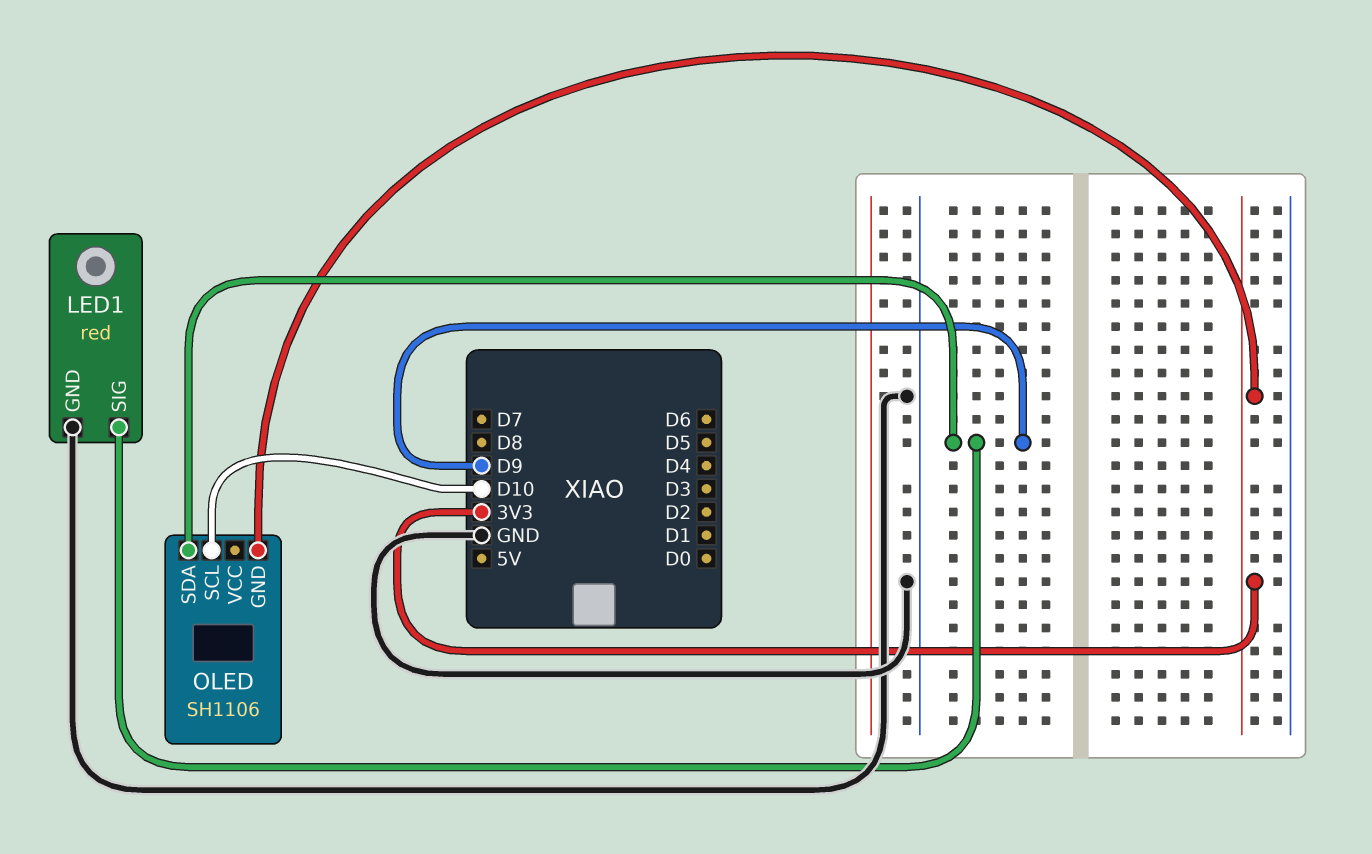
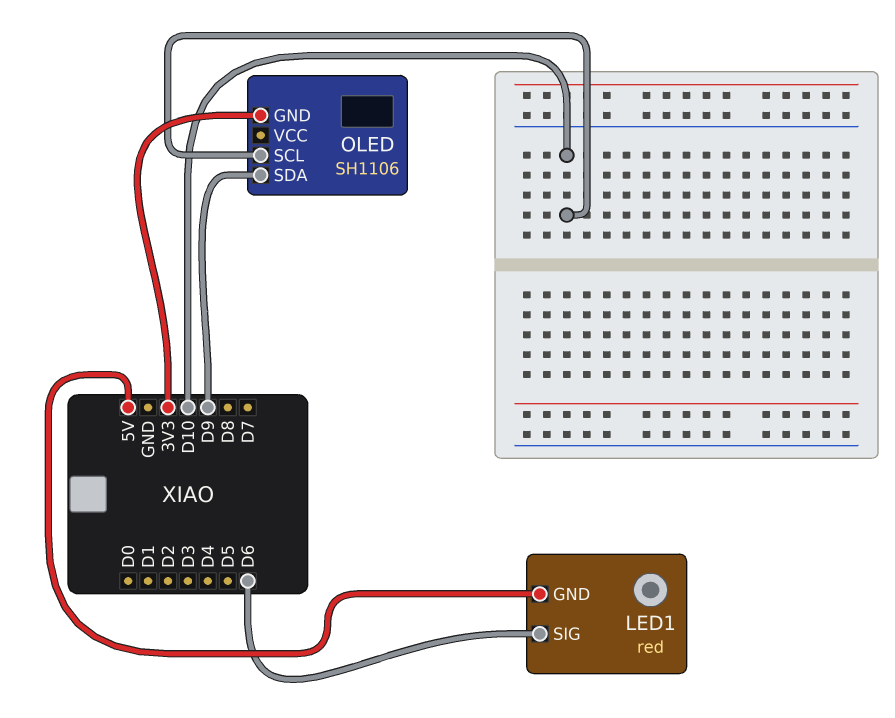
LED1 pin GND: GND -> 5V
LED1 pin SIG: D9 -> D6

